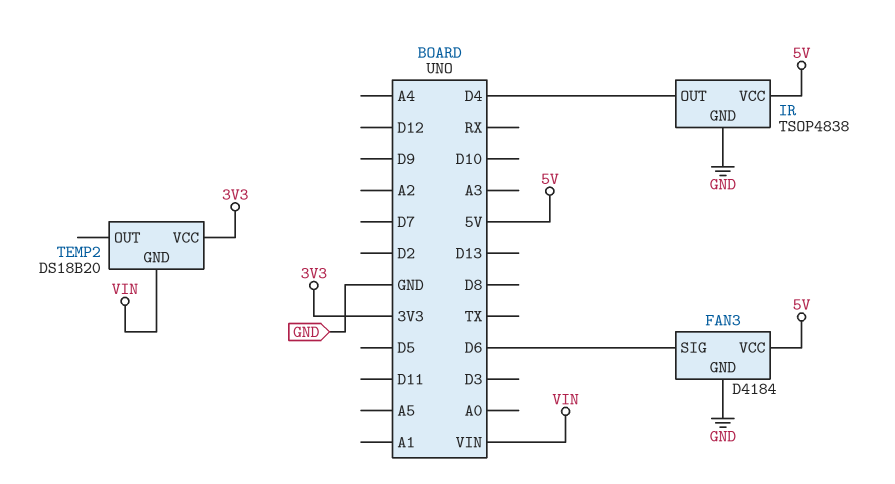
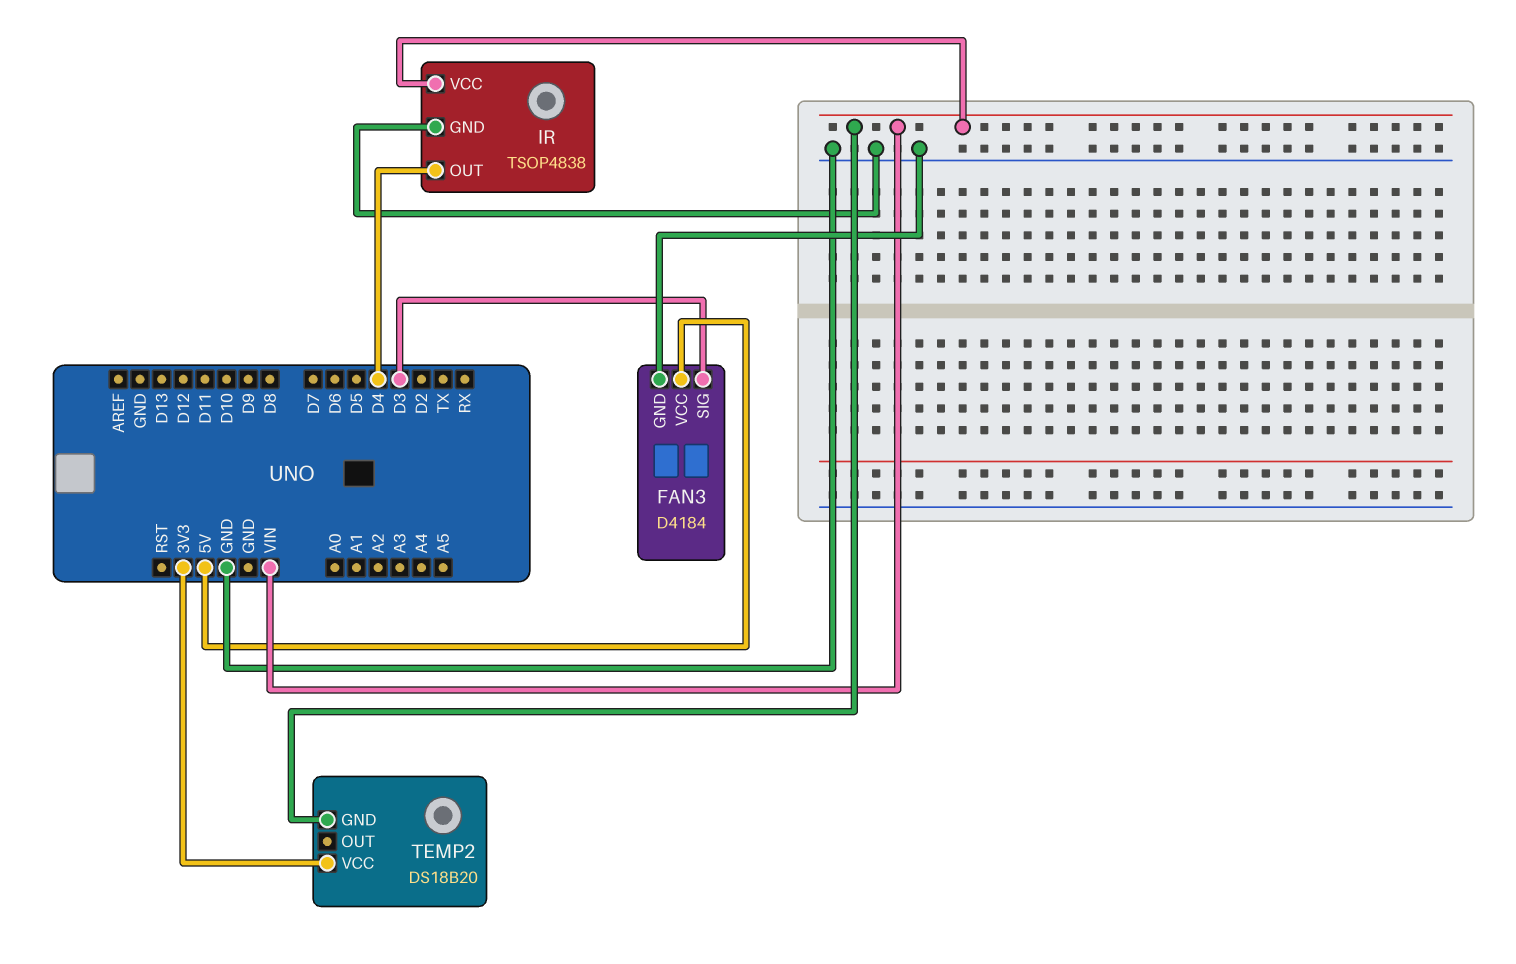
FAN3 pin SIG: D6 -> D3
IR pin VCC: 5V -> VIN

